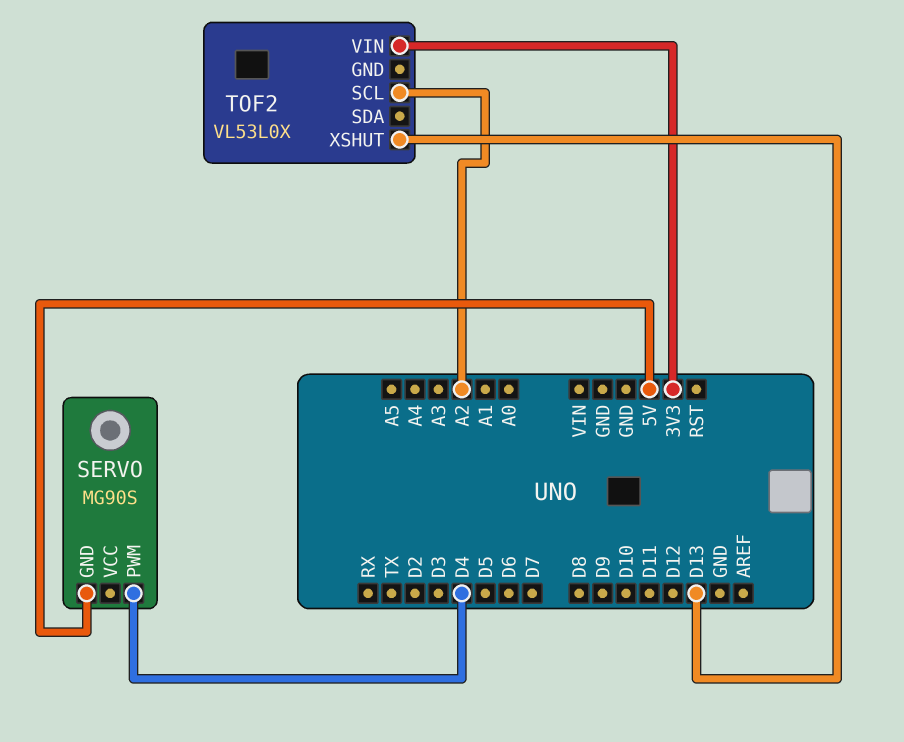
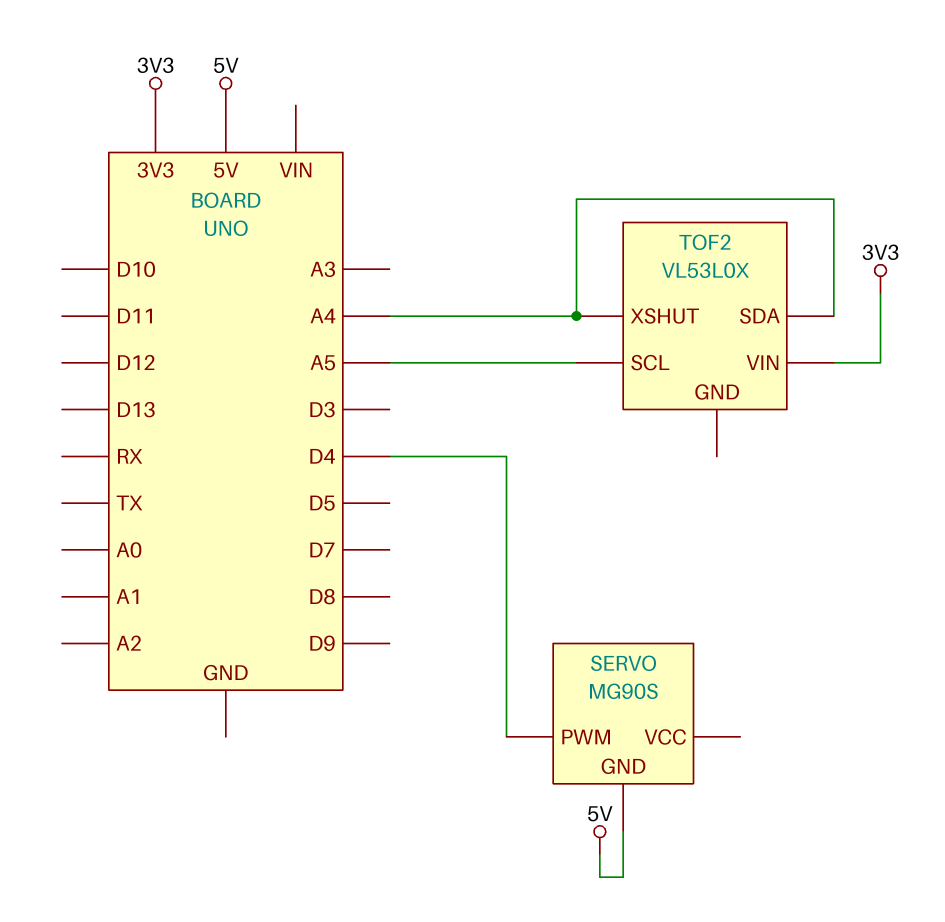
TOF2 pin SCL: A2 -> A5
TOF2 pin SDA: none -> A4
TOF2 pin XSHUT: D13 -> A4

